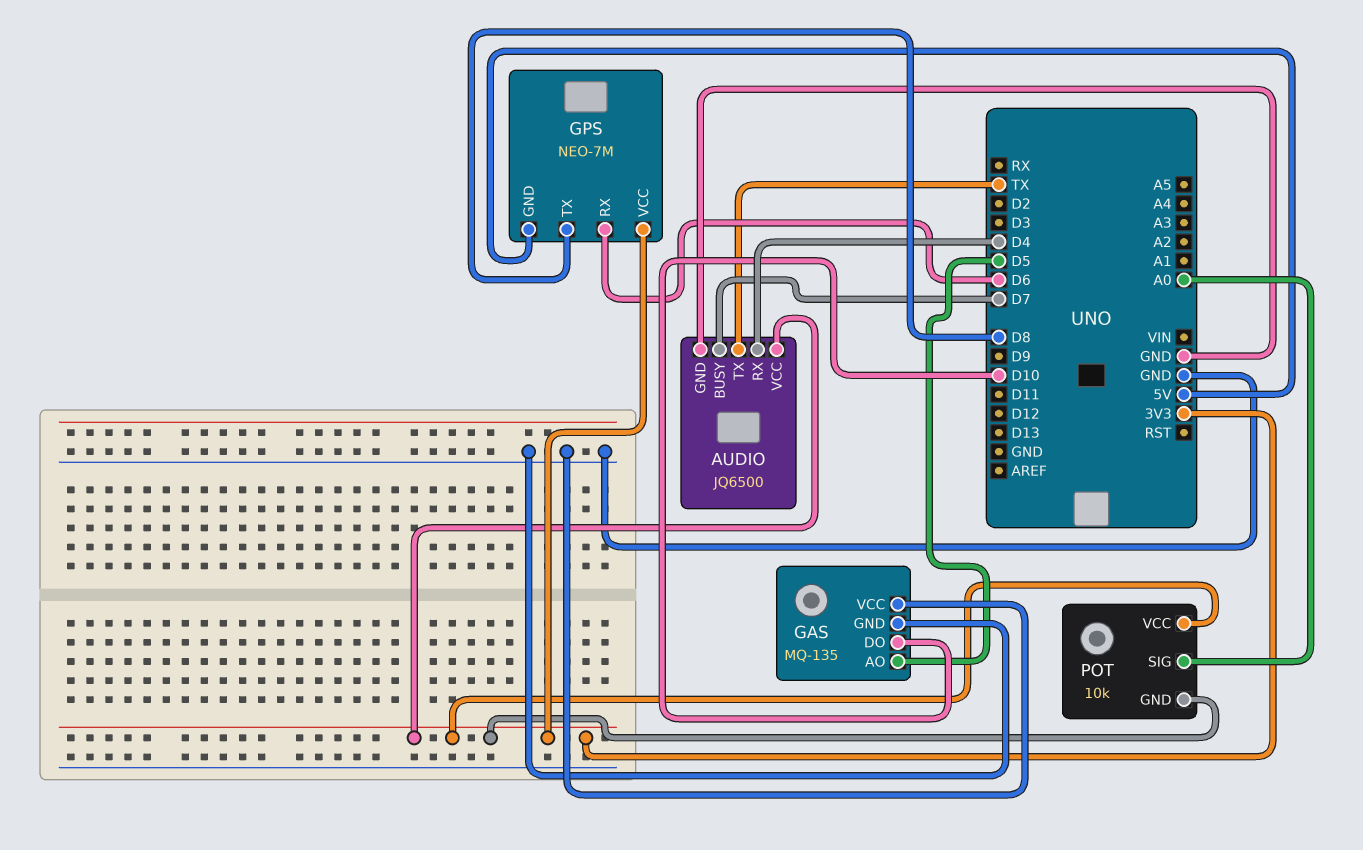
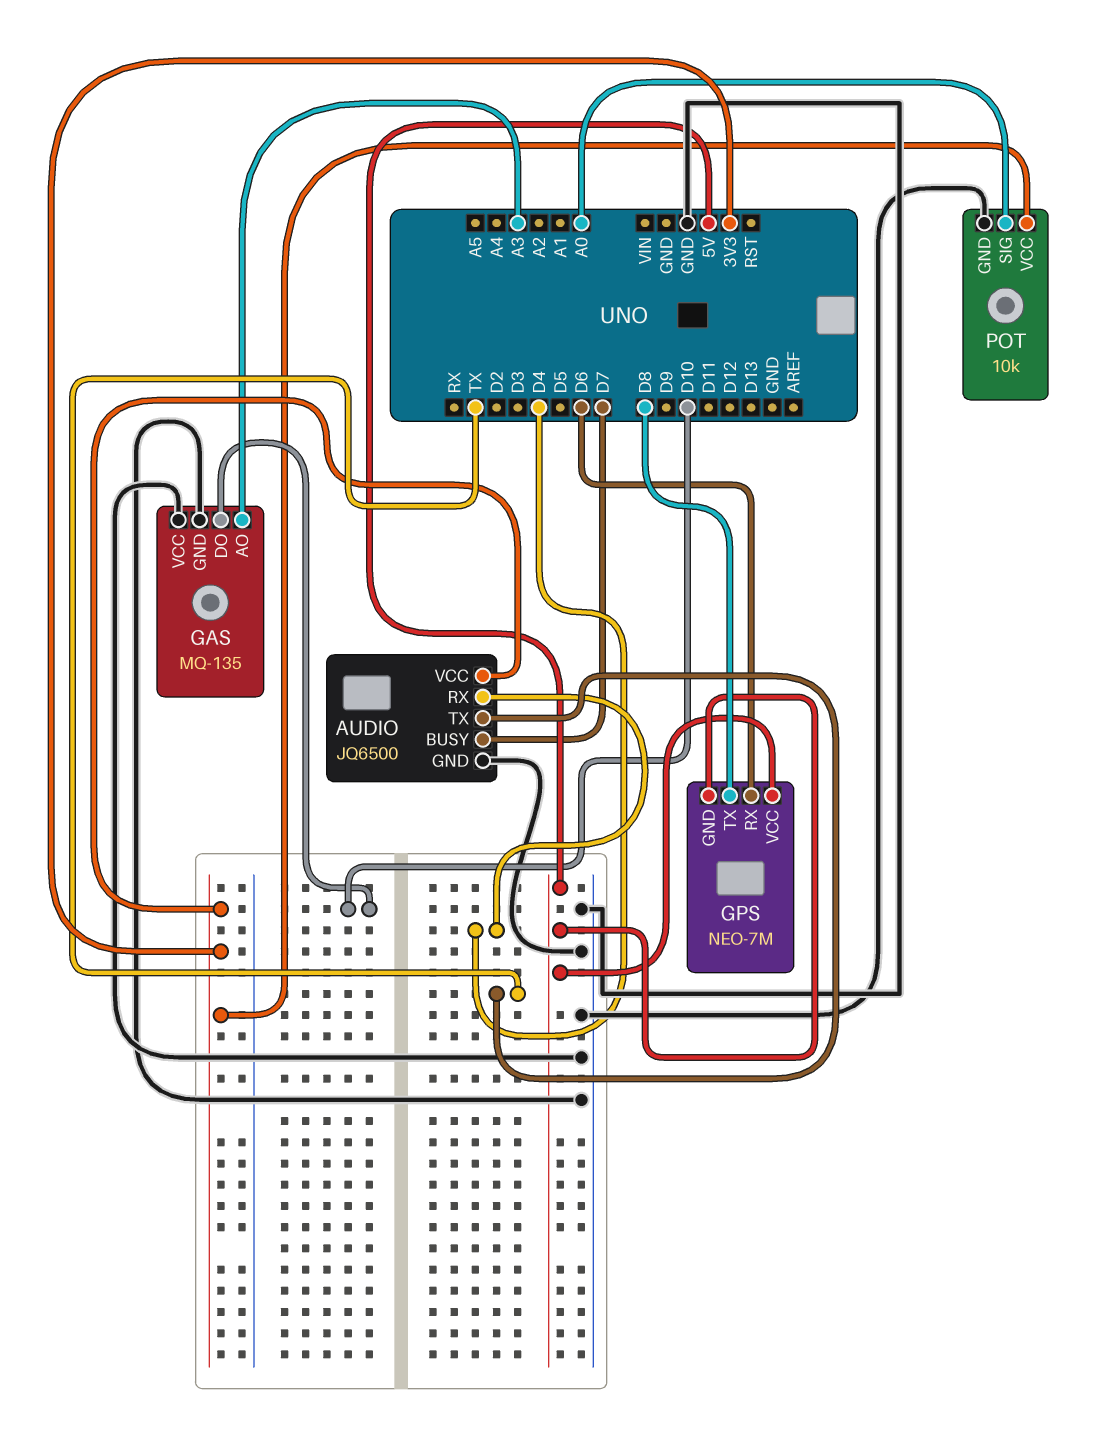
GAS pin AO: D5 -> A3
GPS pin VCC: 3V3 -> 5V
POT pin GND: 3V3 -> GND

